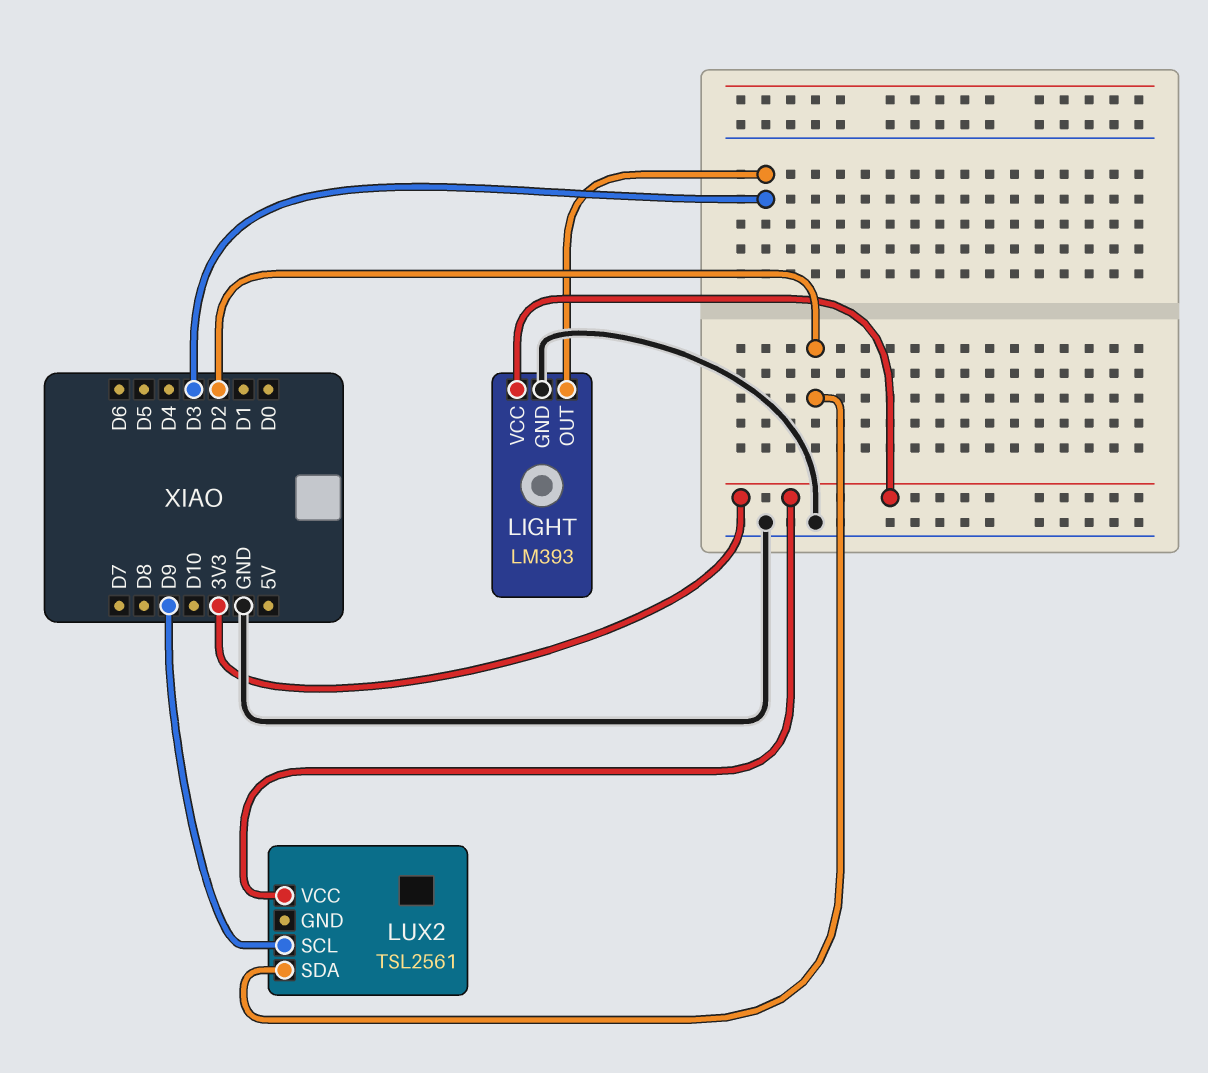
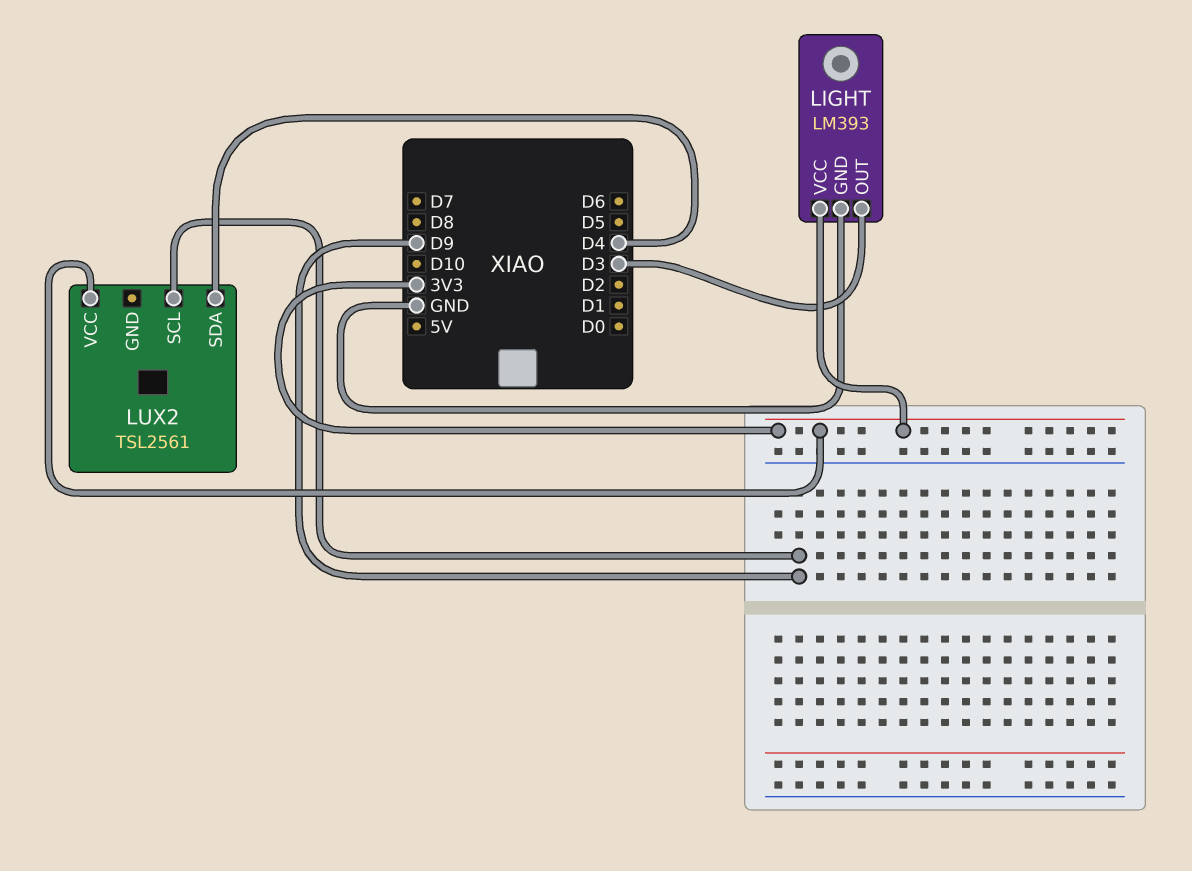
LUX2 pin SDA: D2 -> D4

